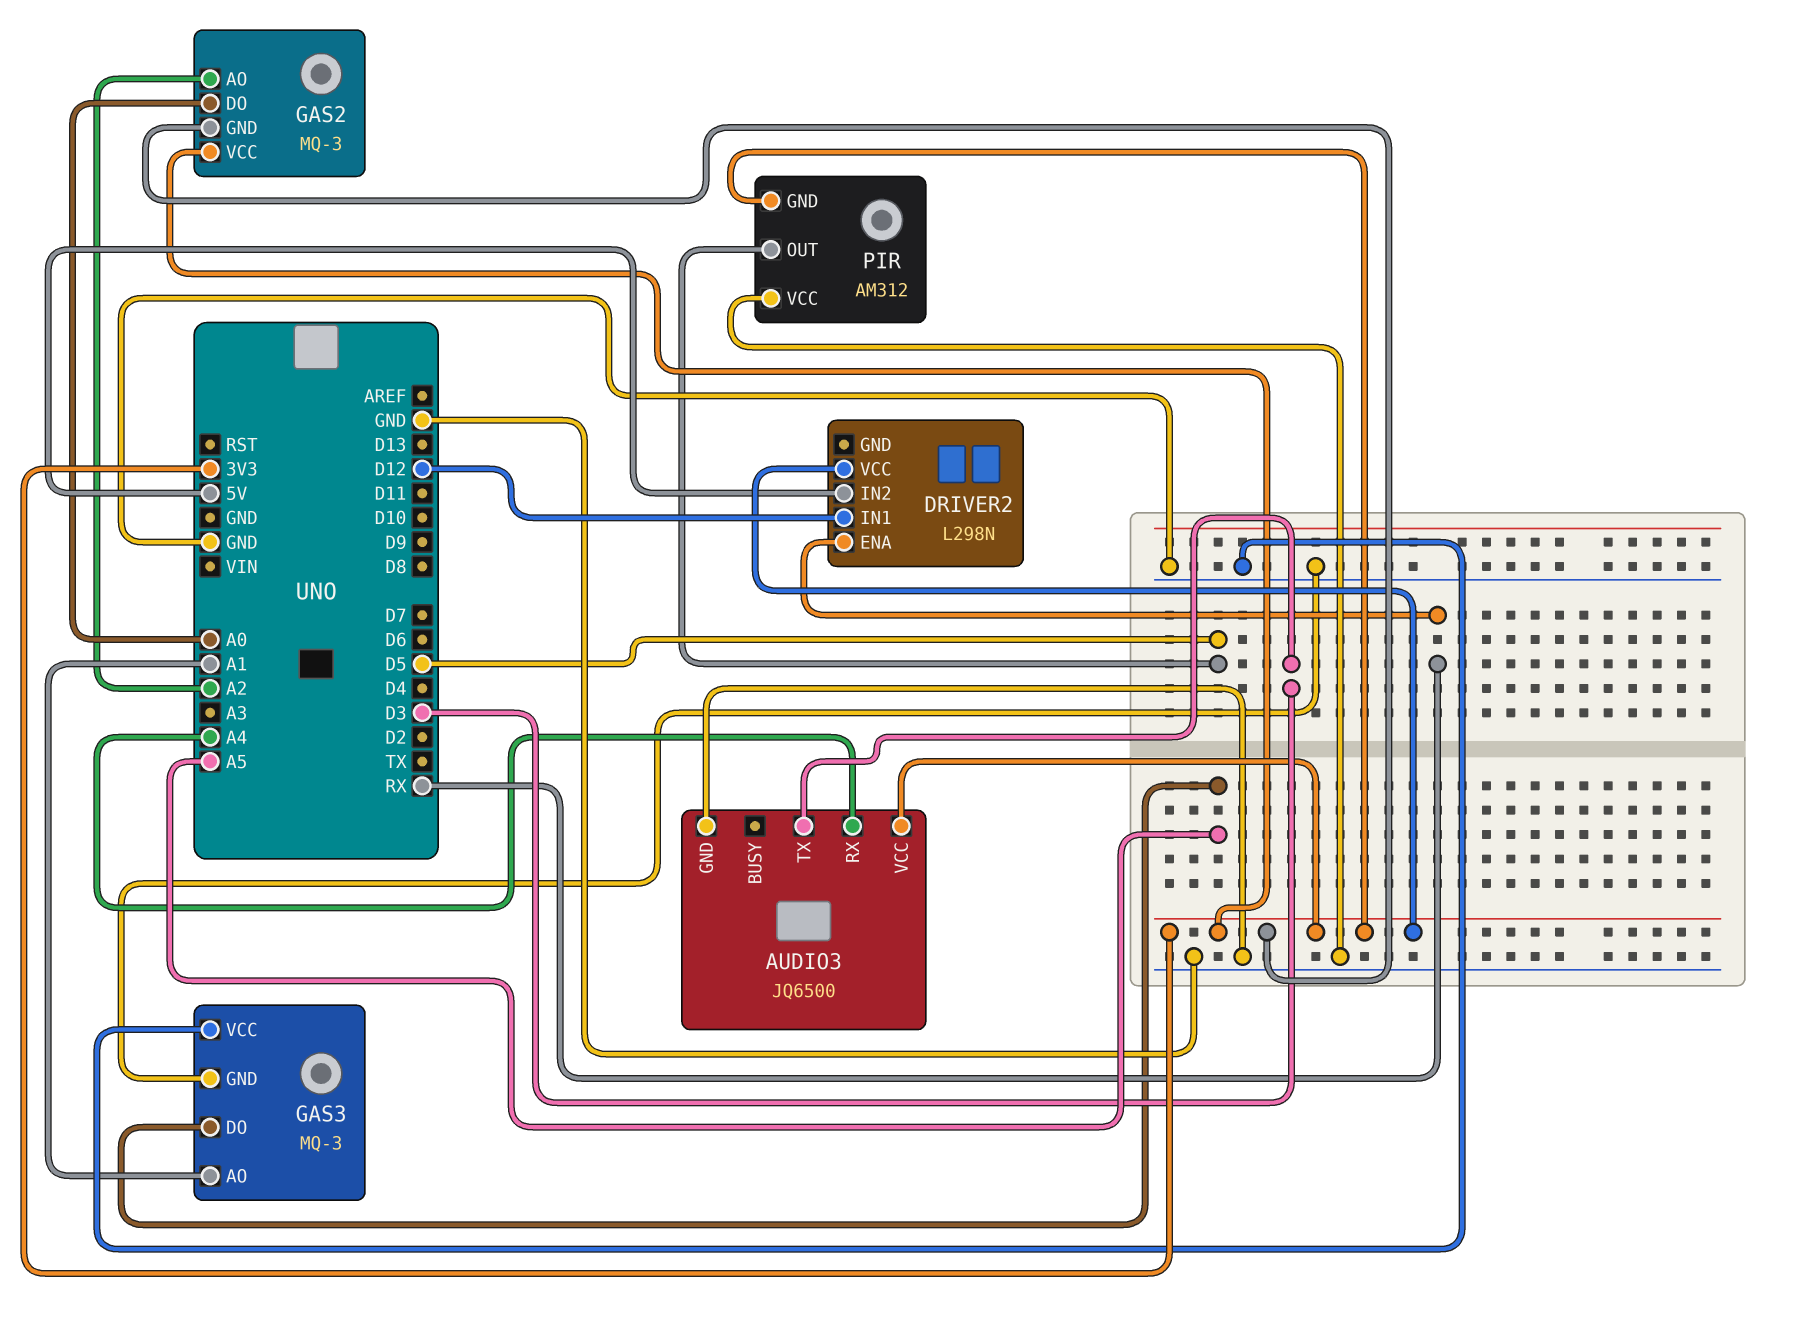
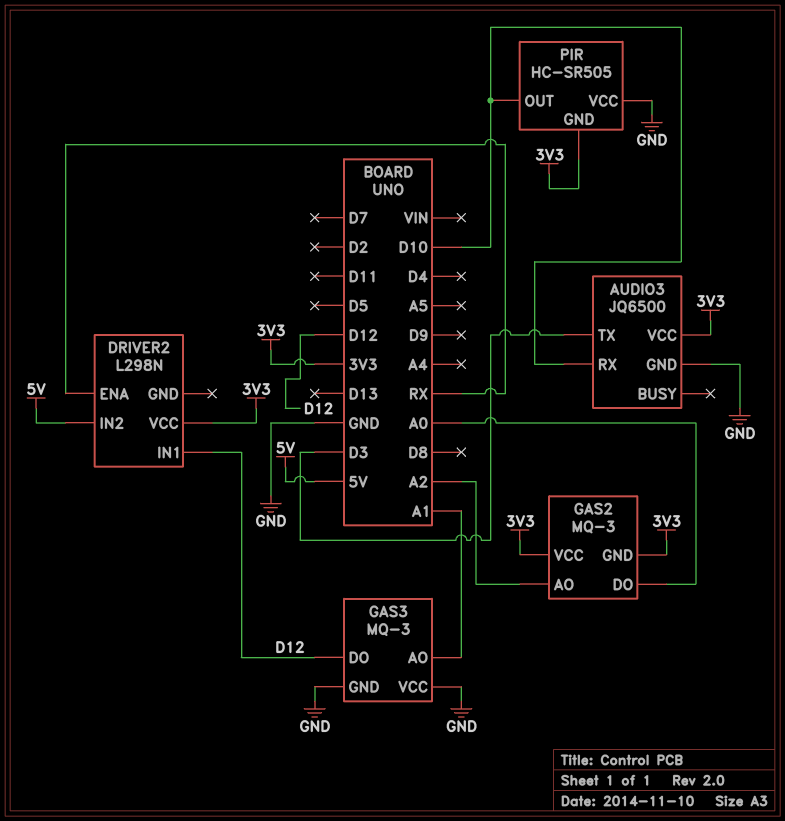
AUDIO3 pin RX: A4 -> D10
GAS3 pin DO: A5 -> D12
PIR: AM312 -> HC-SR505
PIR pin OUT: D5 -> D10

